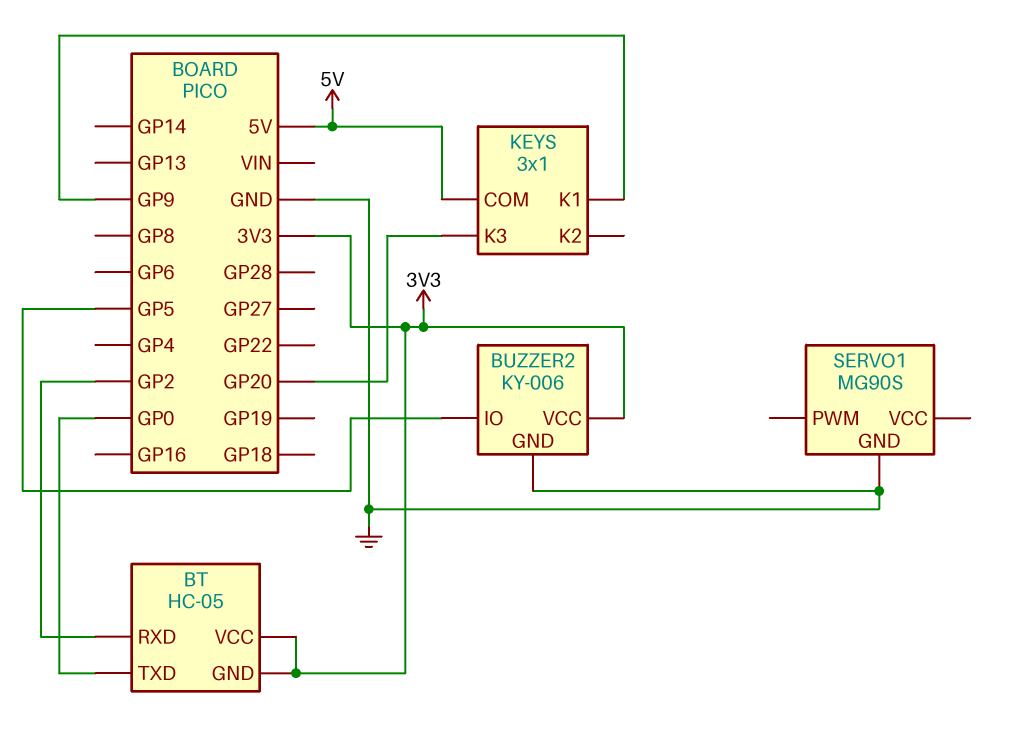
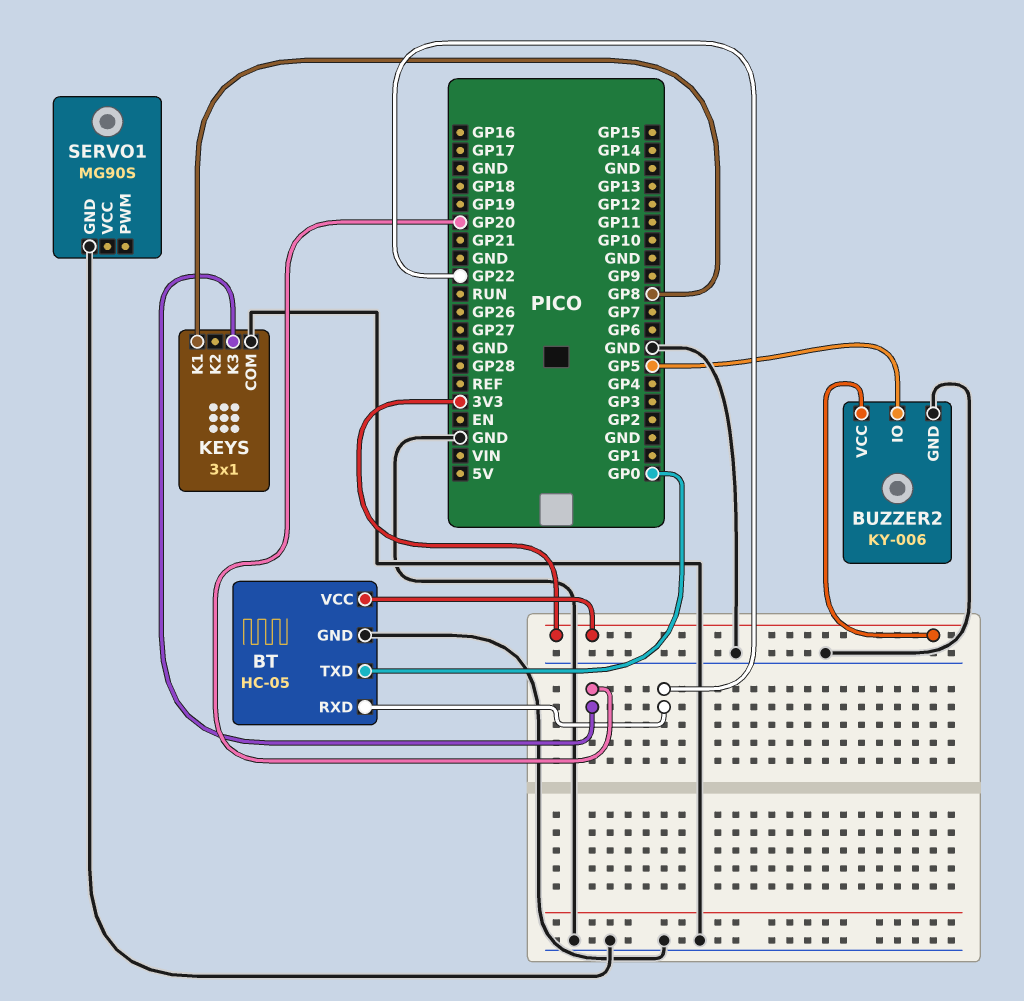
BT pin GND: 3V3 -> GND
BT pin RXD: GP2 -> GP22
KEYS pin COM: 5V -> GND
KEYS pin K1: GP9 -> GP8

